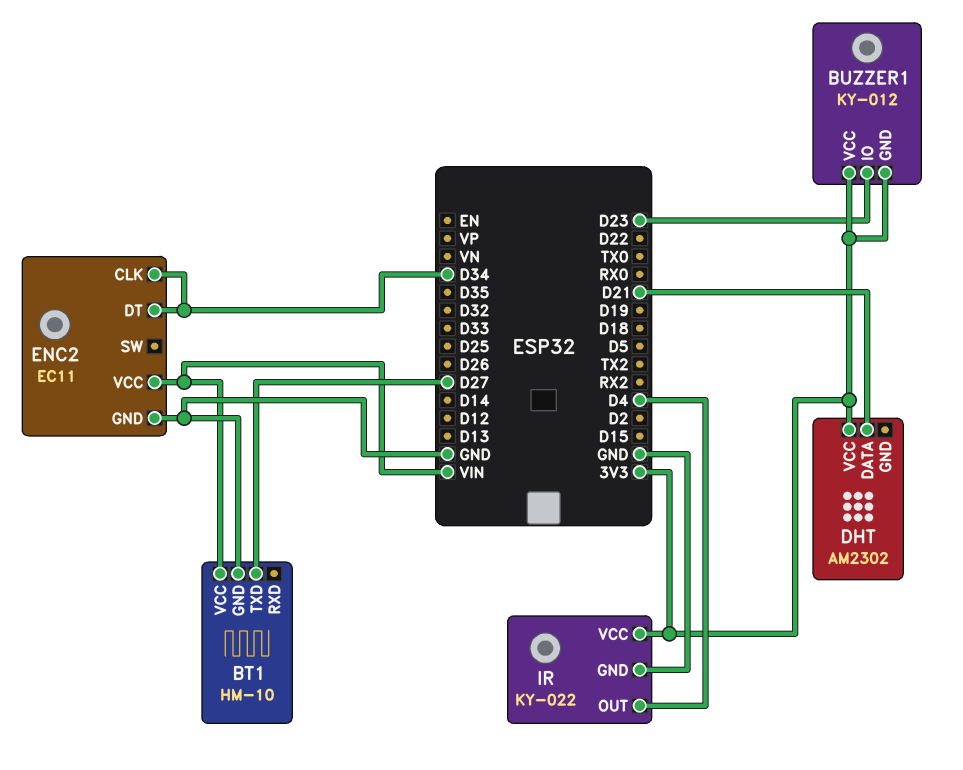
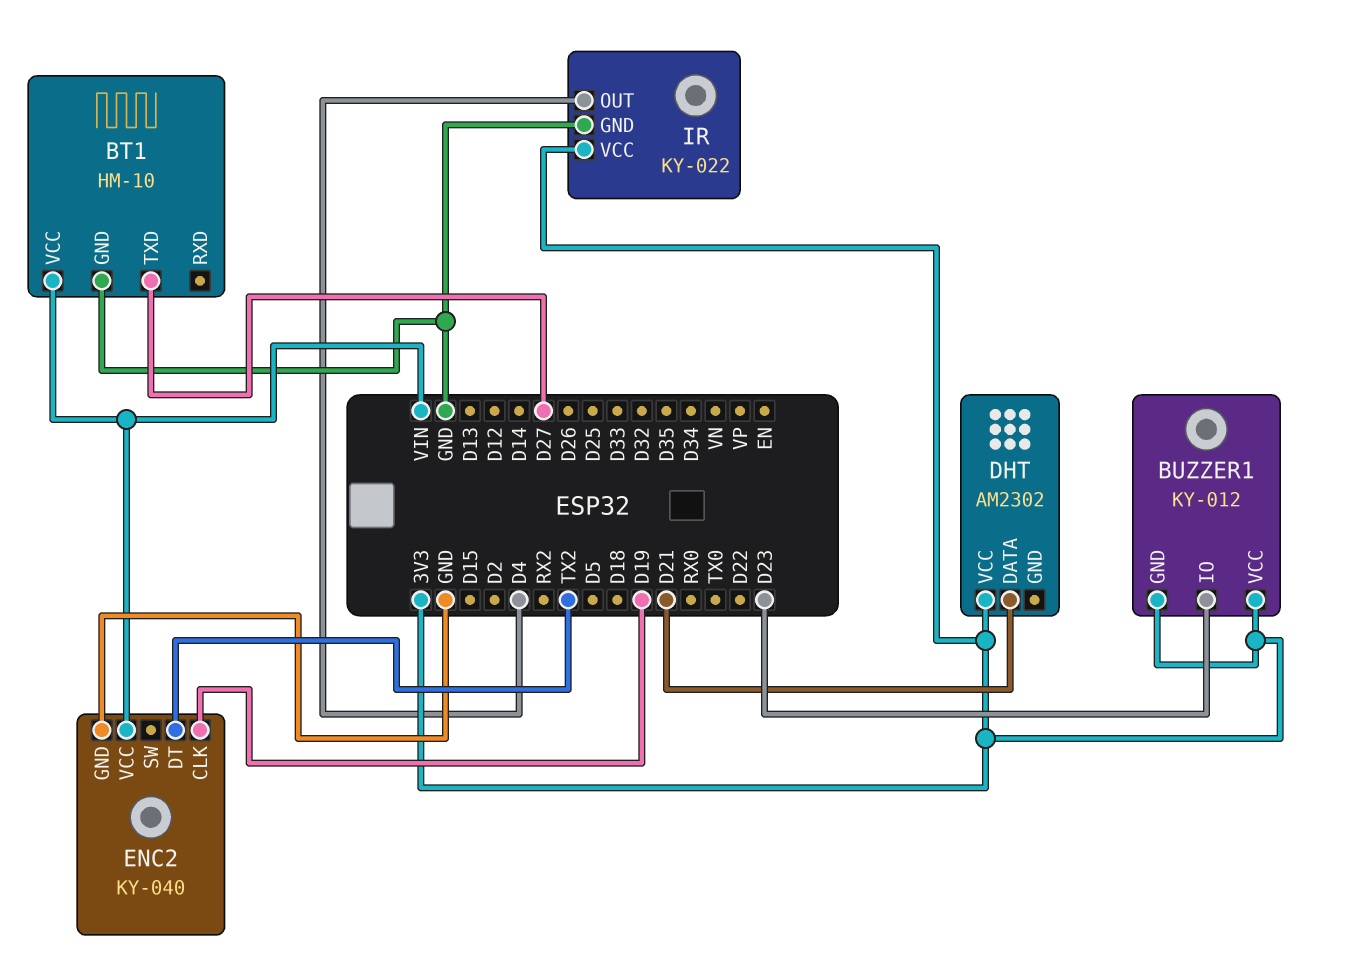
ENC2: EC11 -> KY-040
ENC2 pin CLK: D34 -> D19
ENC2 pin DT: D34 -> TX2

